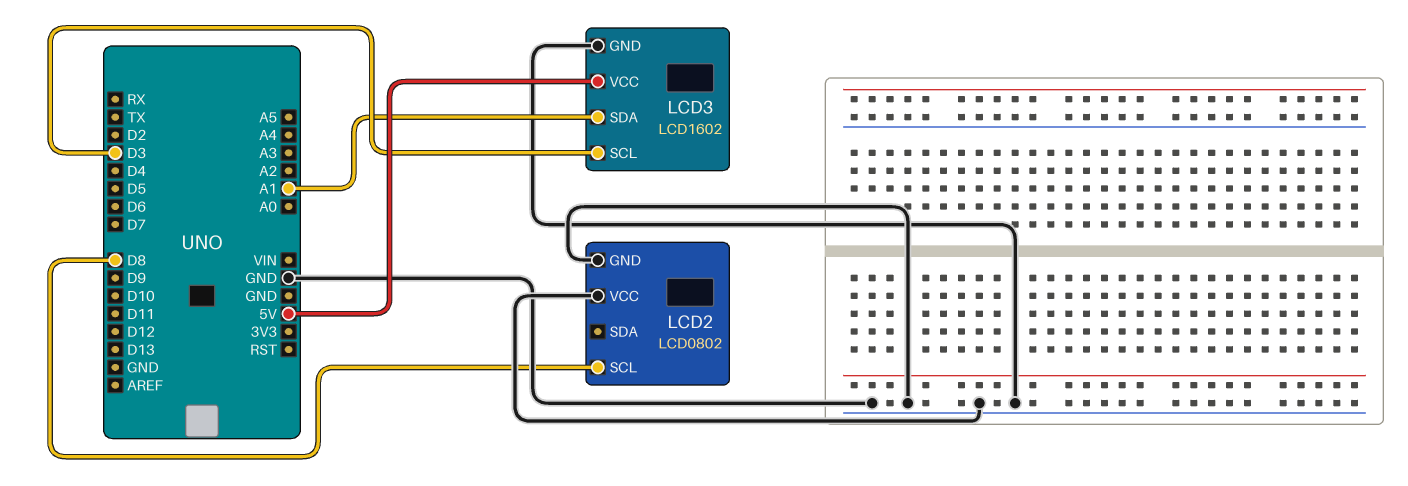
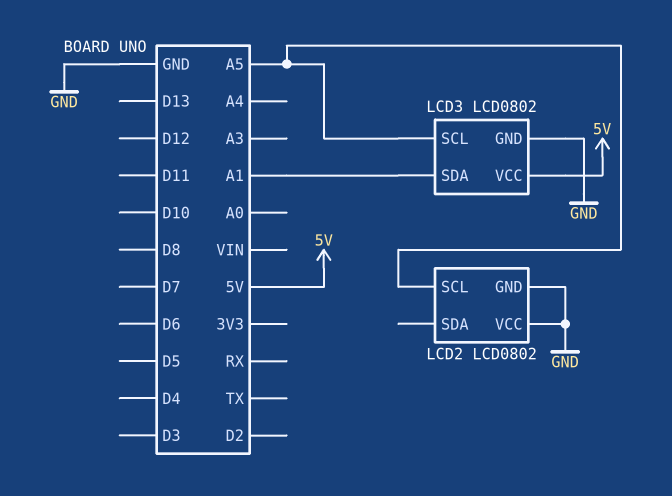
LCD2 pin SCL: D8 -> A5
LCD3: LCD1602 -> LCD0802
LCD3 pin SCL: D3 -> A5

